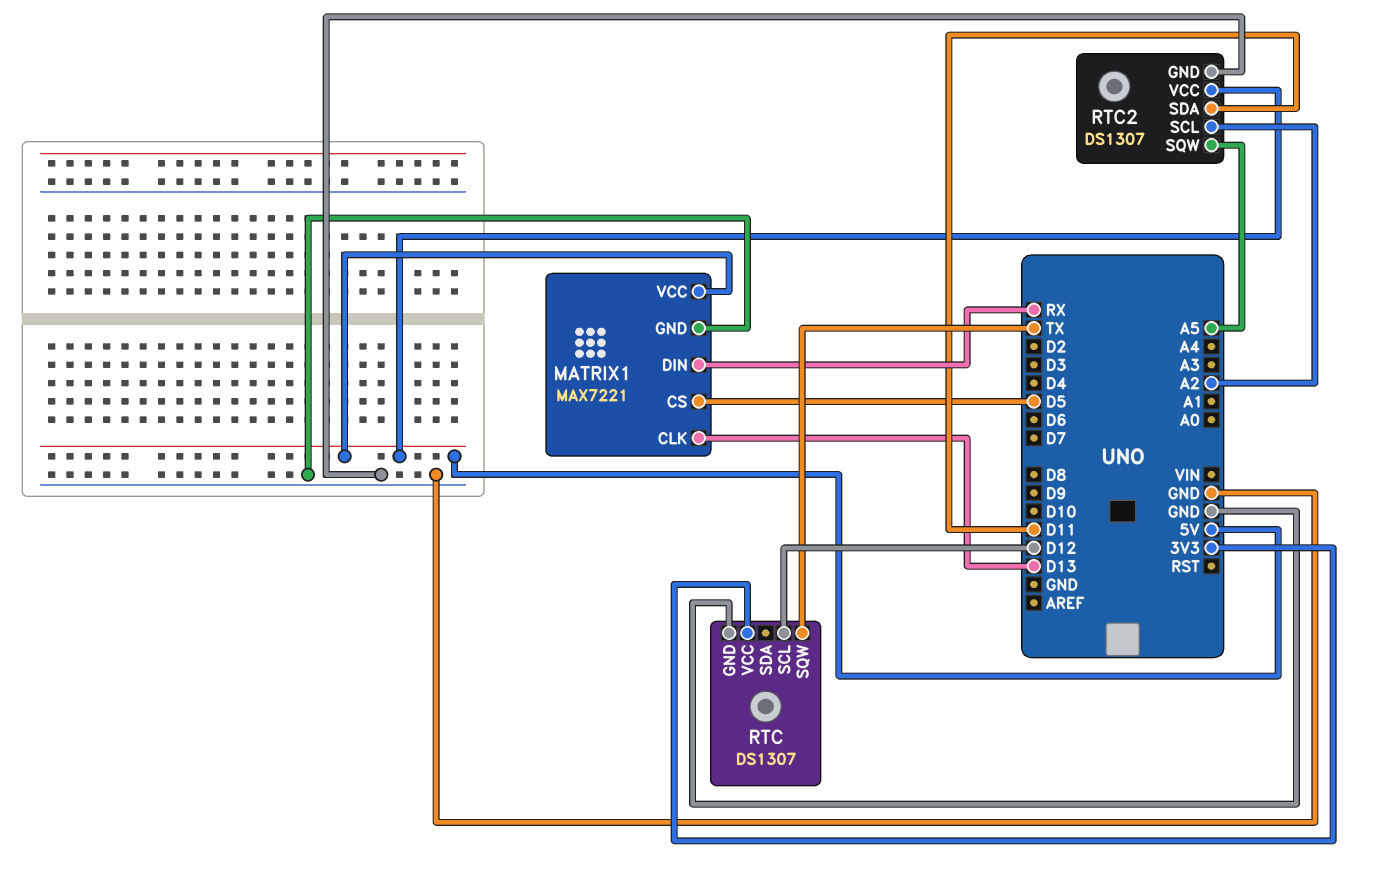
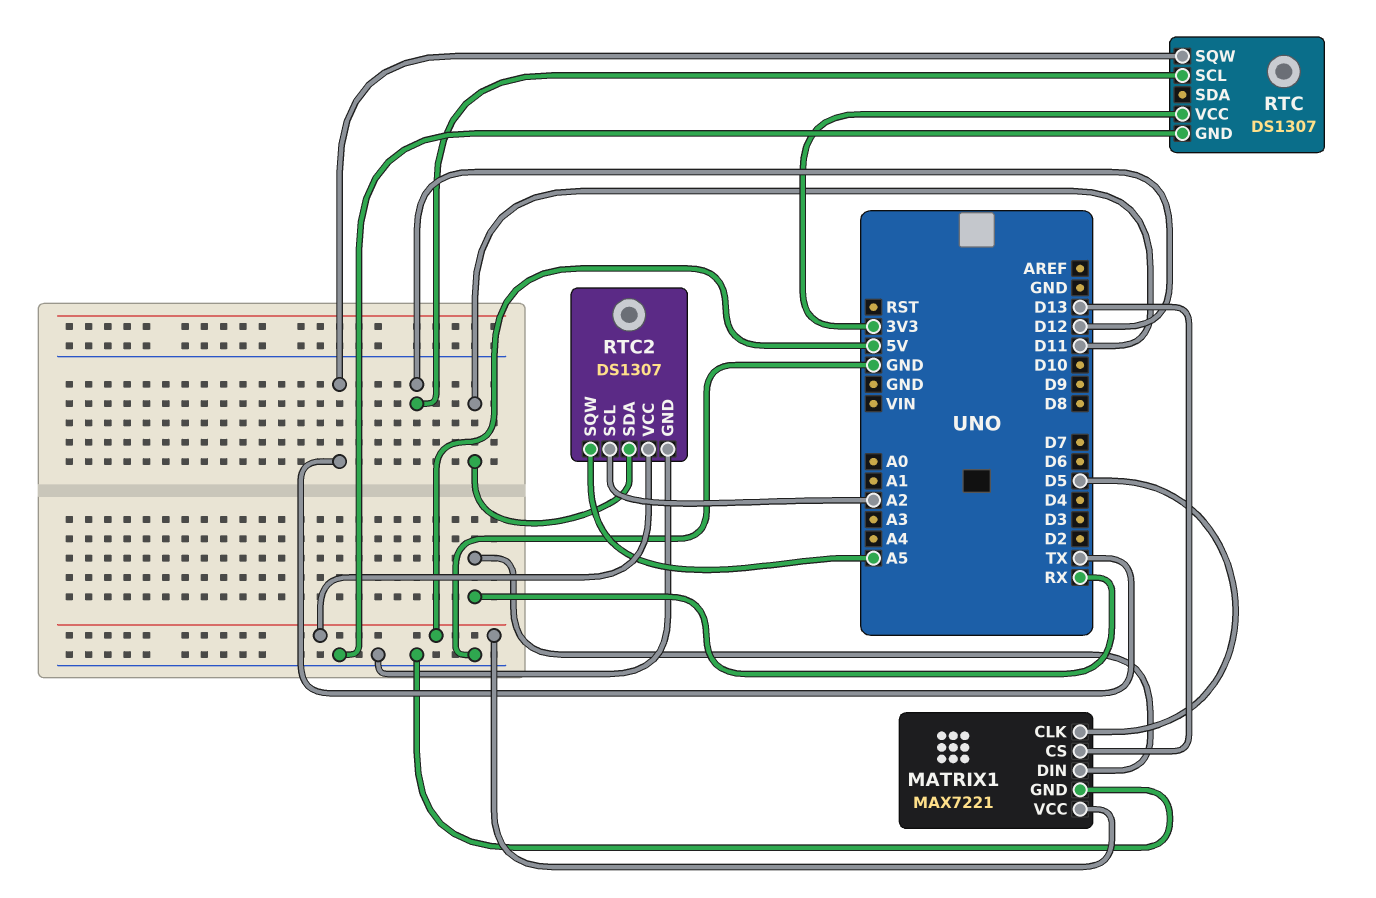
MATRIX1 pin CLK: D13 -> D5
MATRIX1 pin CS: D5 -> D13

